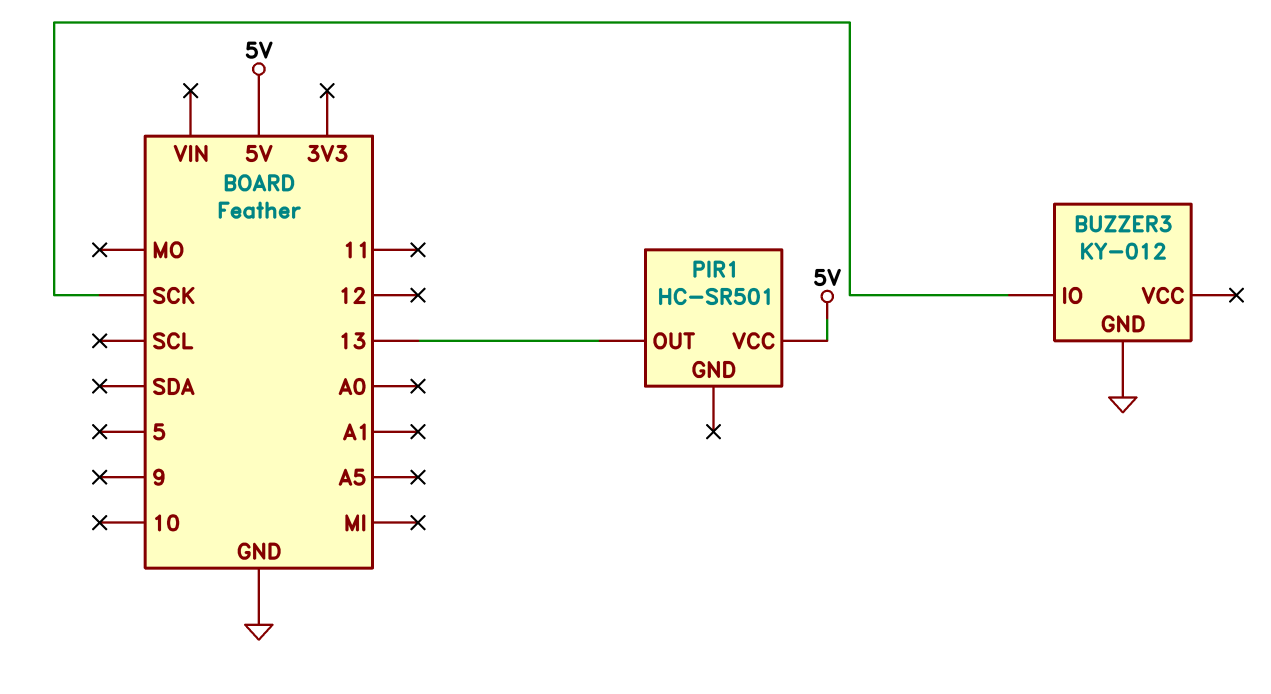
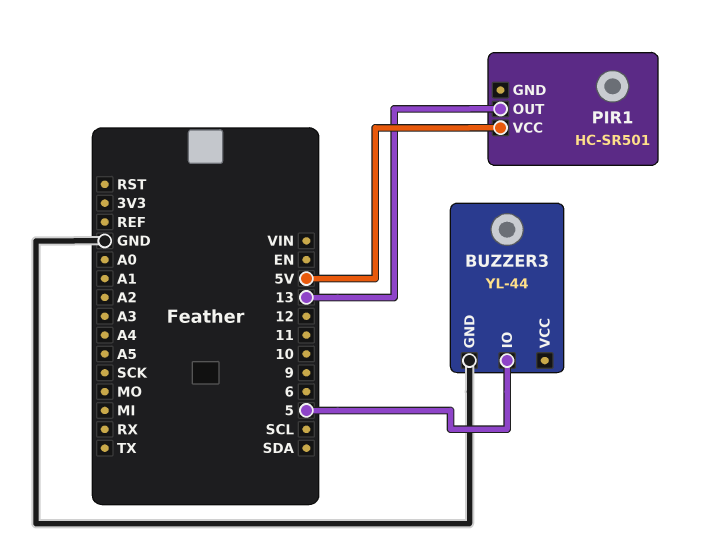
BUZZER3: KY-012 -> YL-44
BUZZER3 pin IO: SCK -> 5

